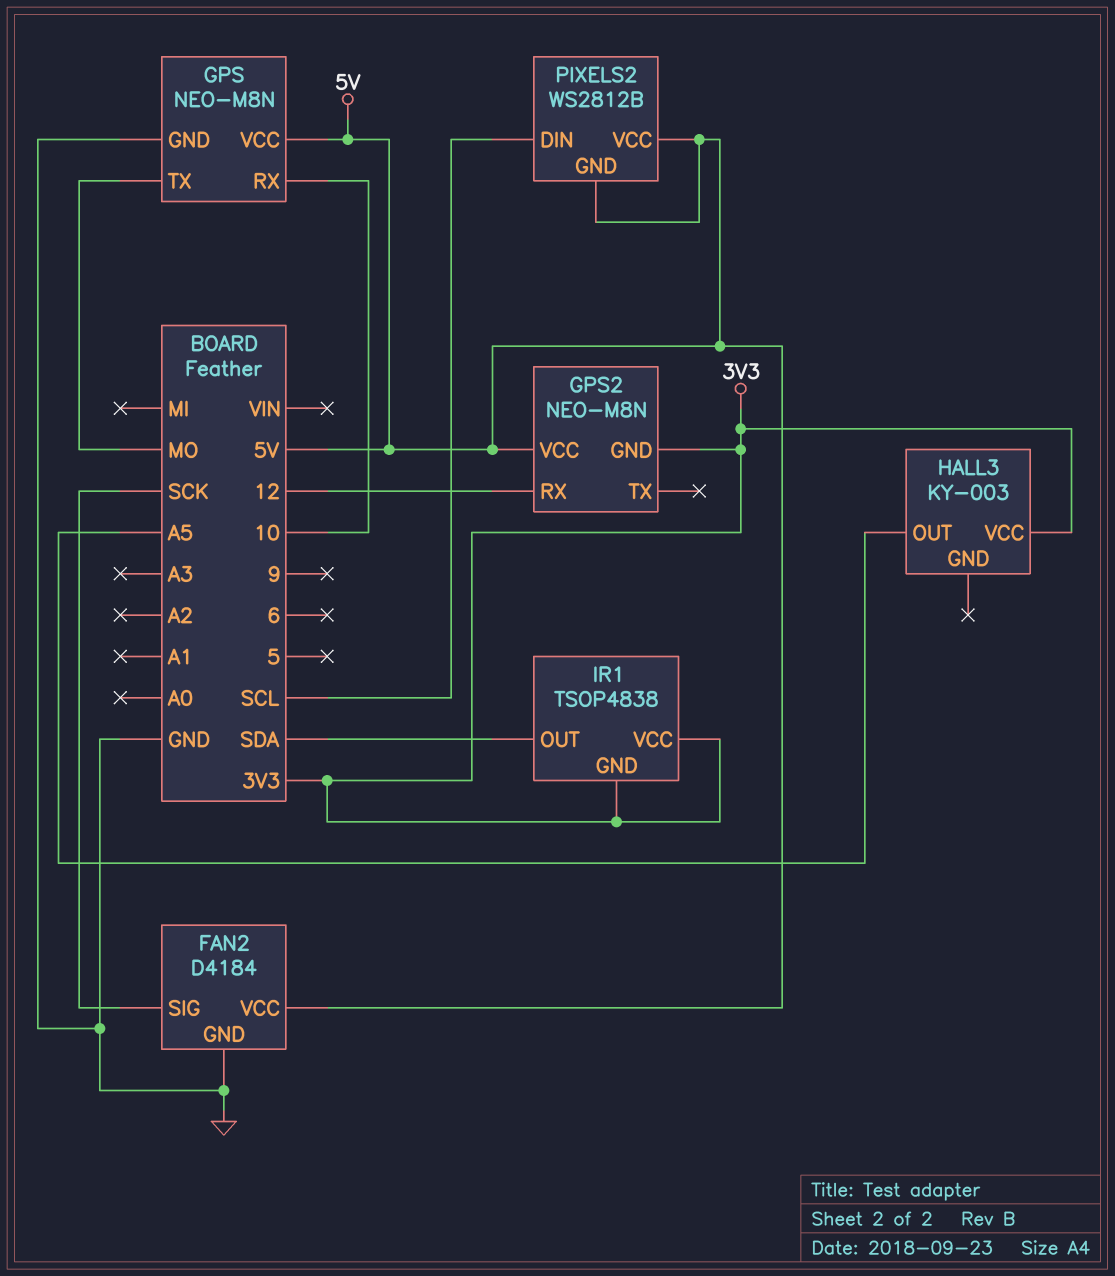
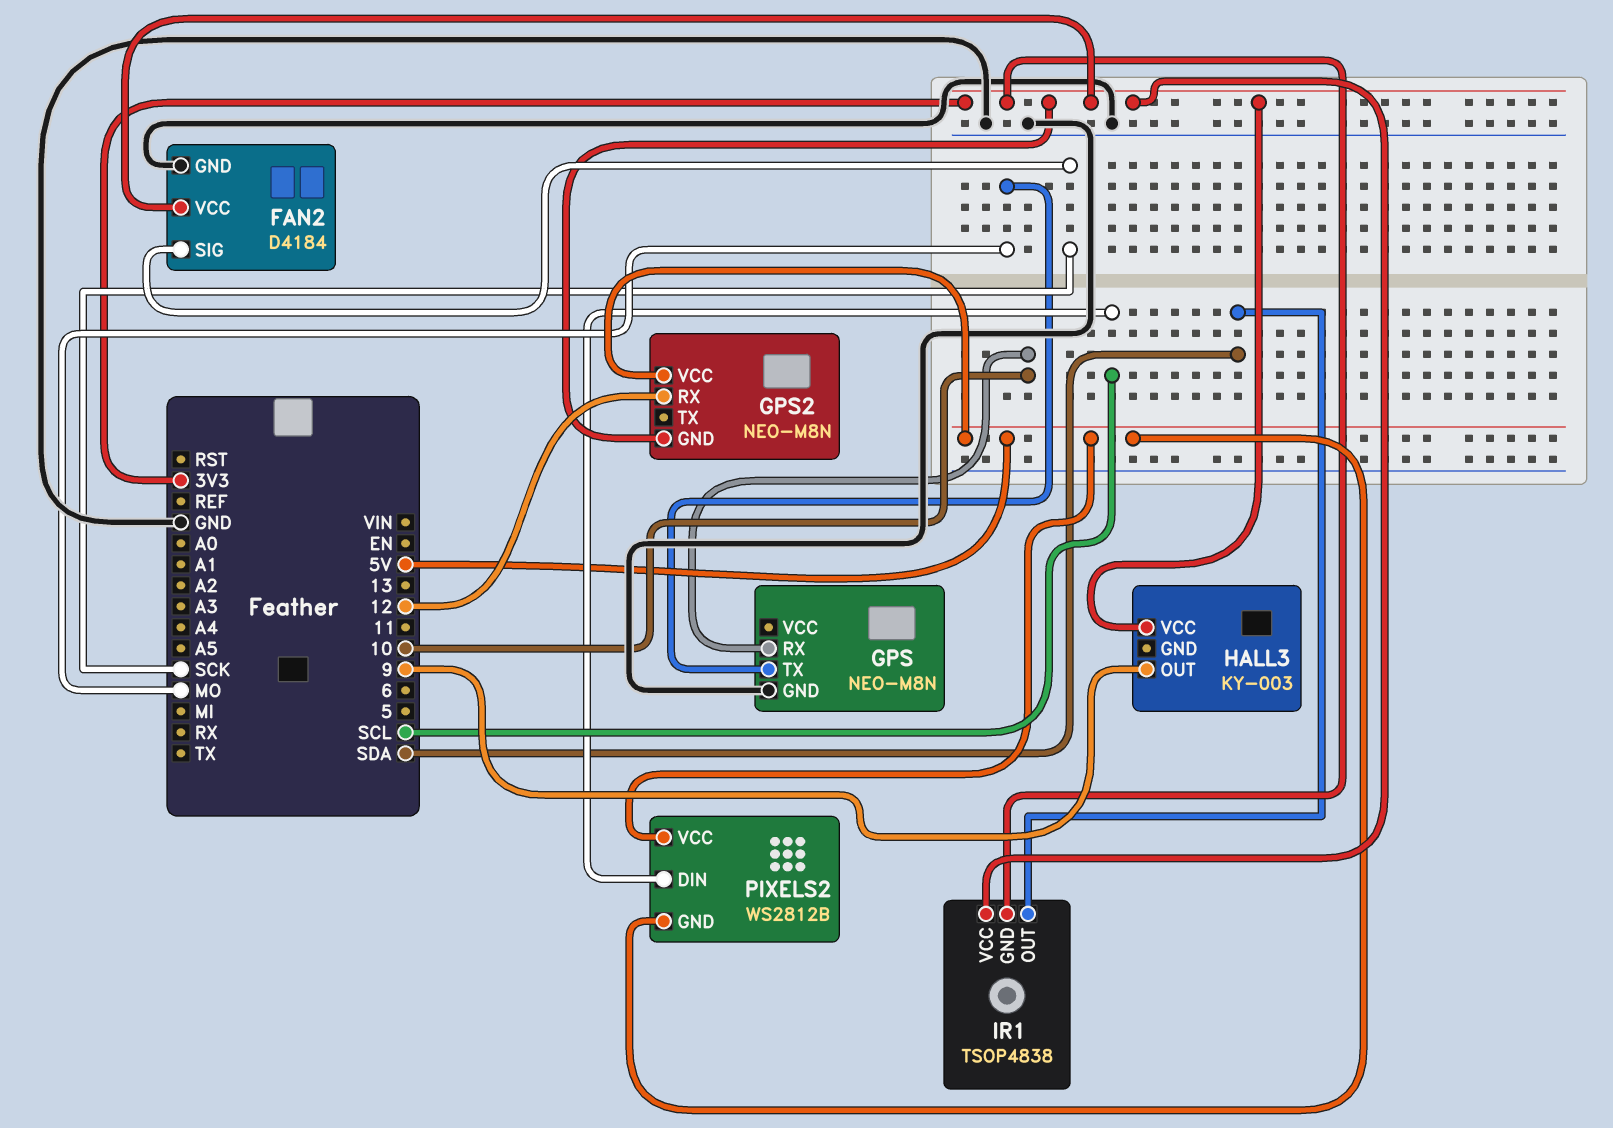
FAN2 pin VCC: 5V -> 3V3
GPS pin VCC: 5V -> none
HALL3 pin OUT: A5 -> 9

